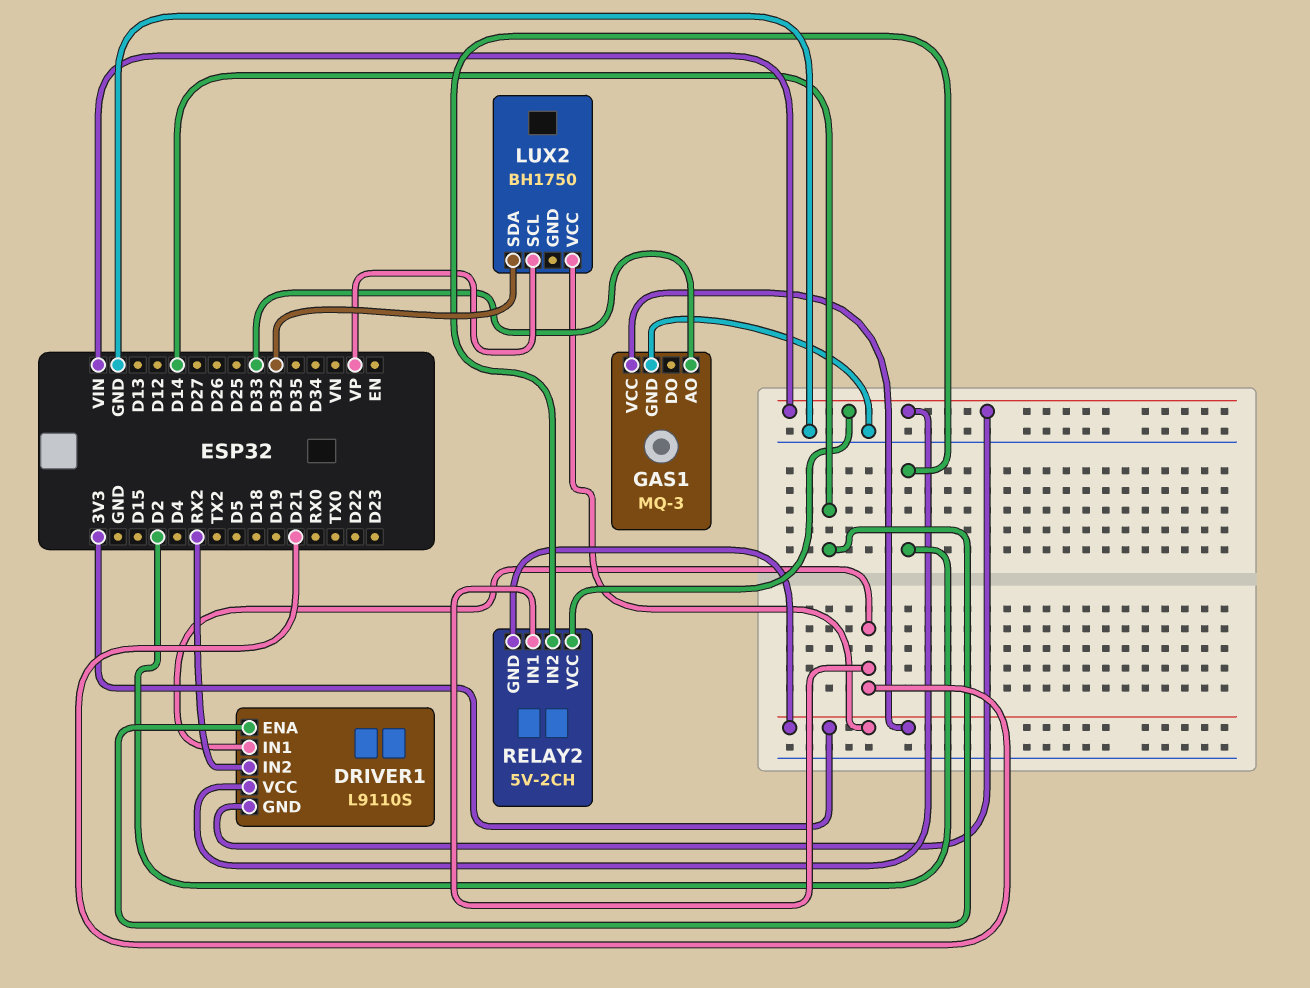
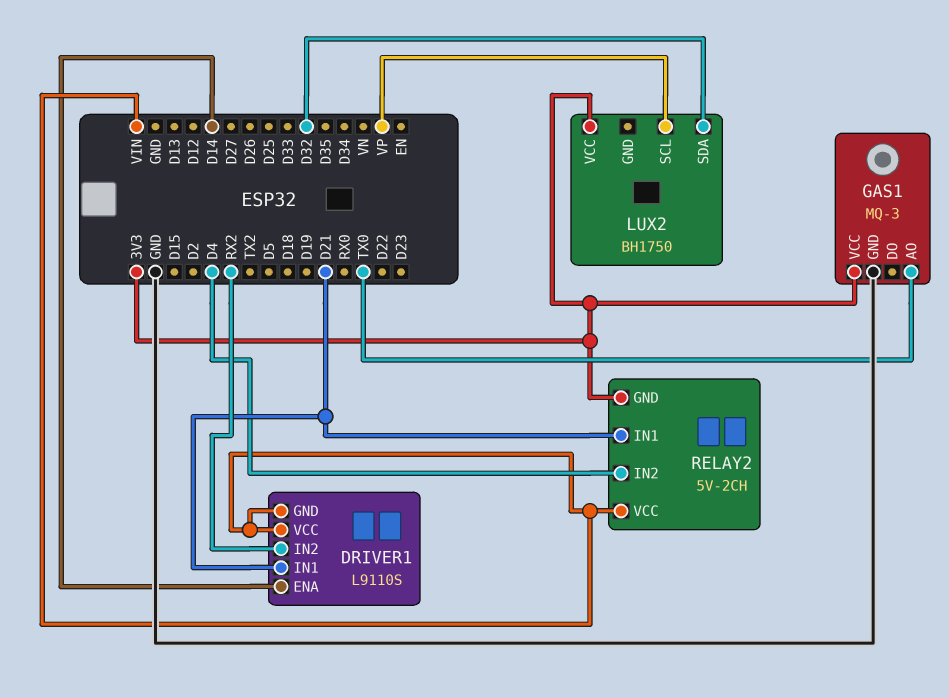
GAS1 pin AO: D33 -> TX0
RELAY2 pin IN2: D2 -> D4

